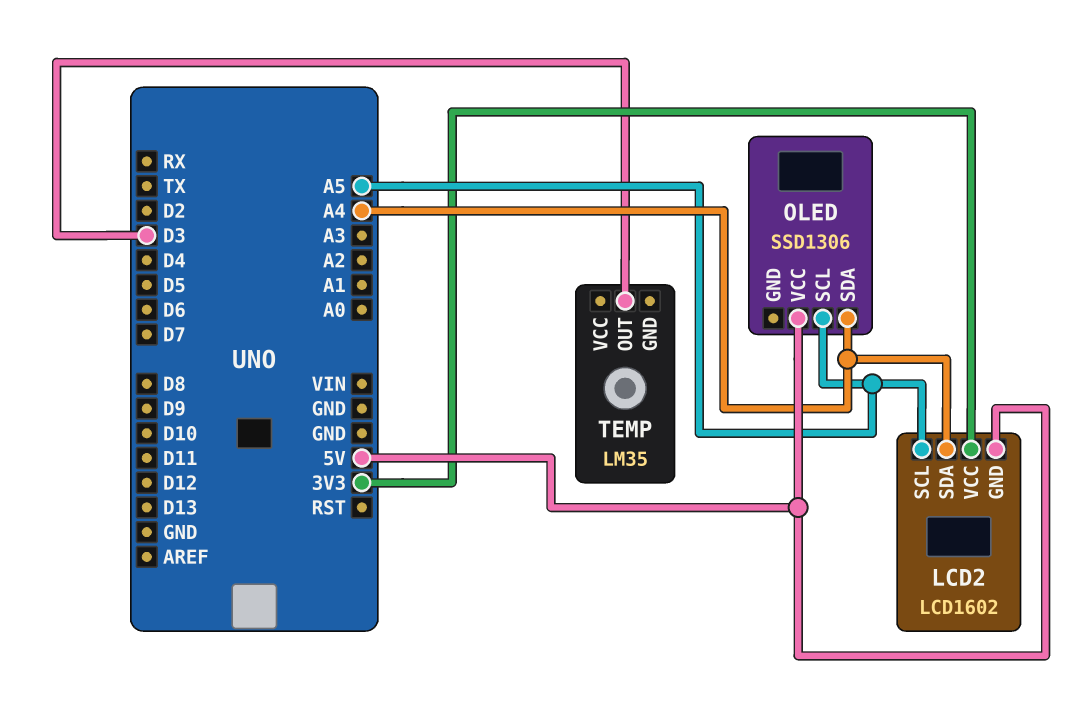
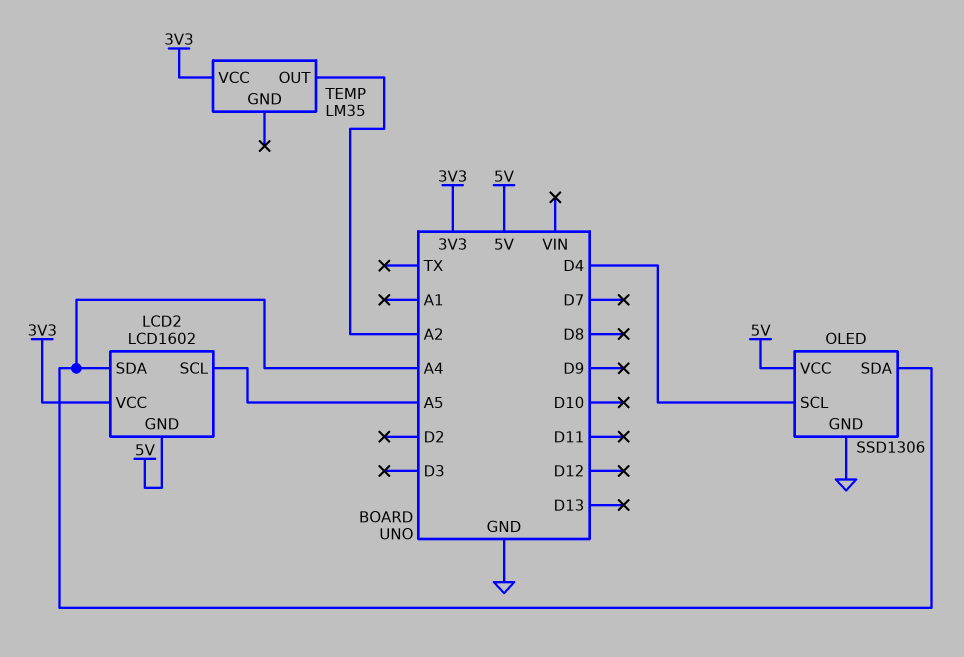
OLED pin GND: none -> GND
OLED pin SCL: A5 -> D4
TEMP pin OUT: D3 -> A2
TEMP pin VCC: none -> 3V3

